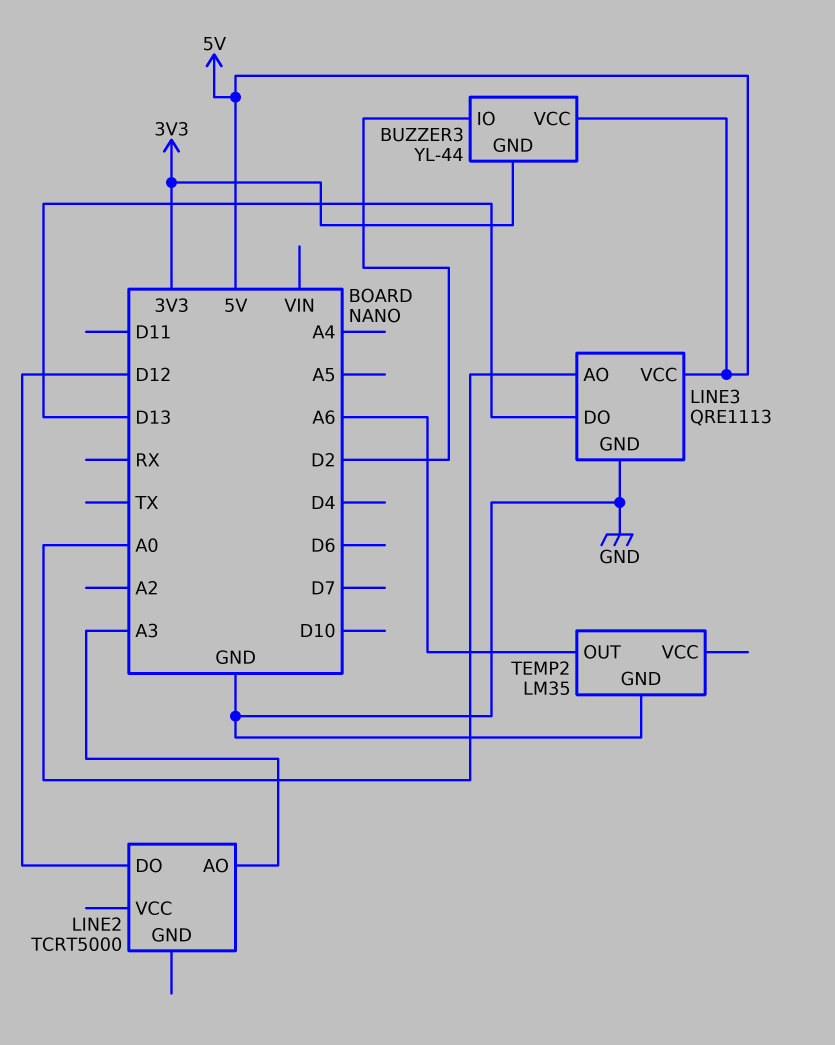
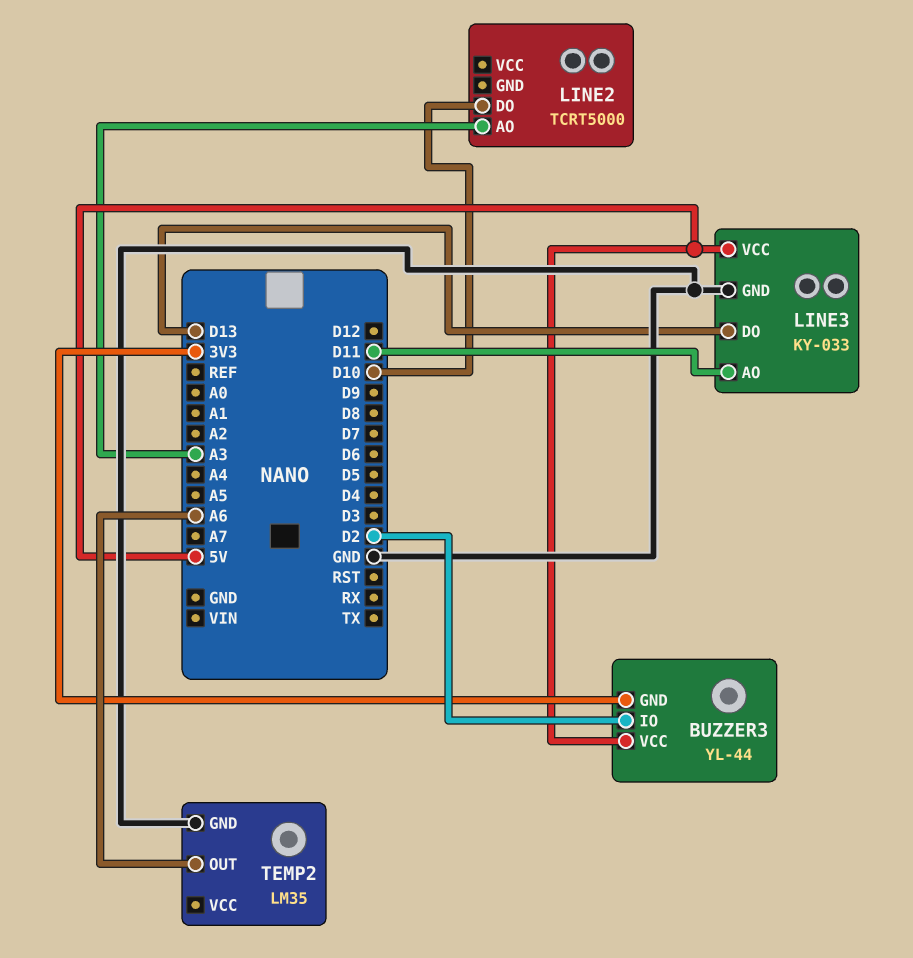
LINE2 pin DO: D12 -> D10
LINE3: QRE1113 -> KY-033
LINE3 pin AO: A0 -> D11

